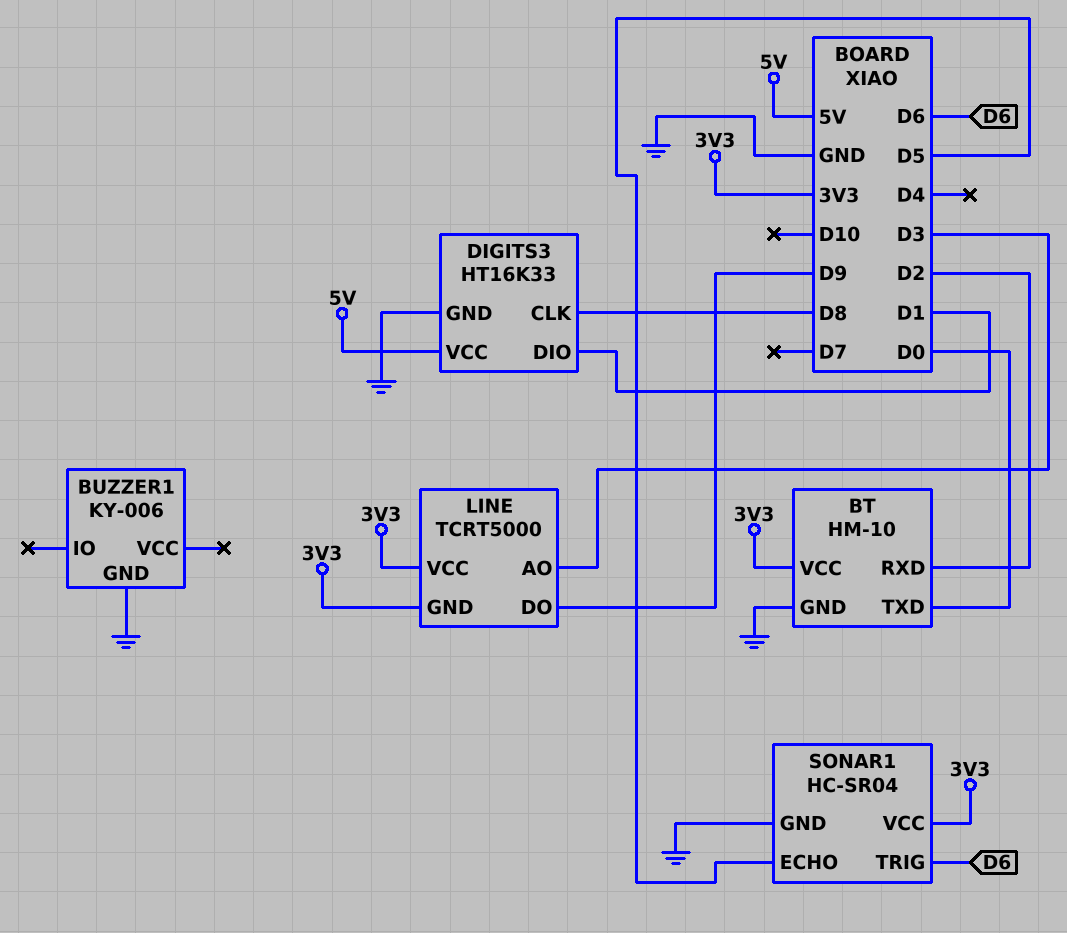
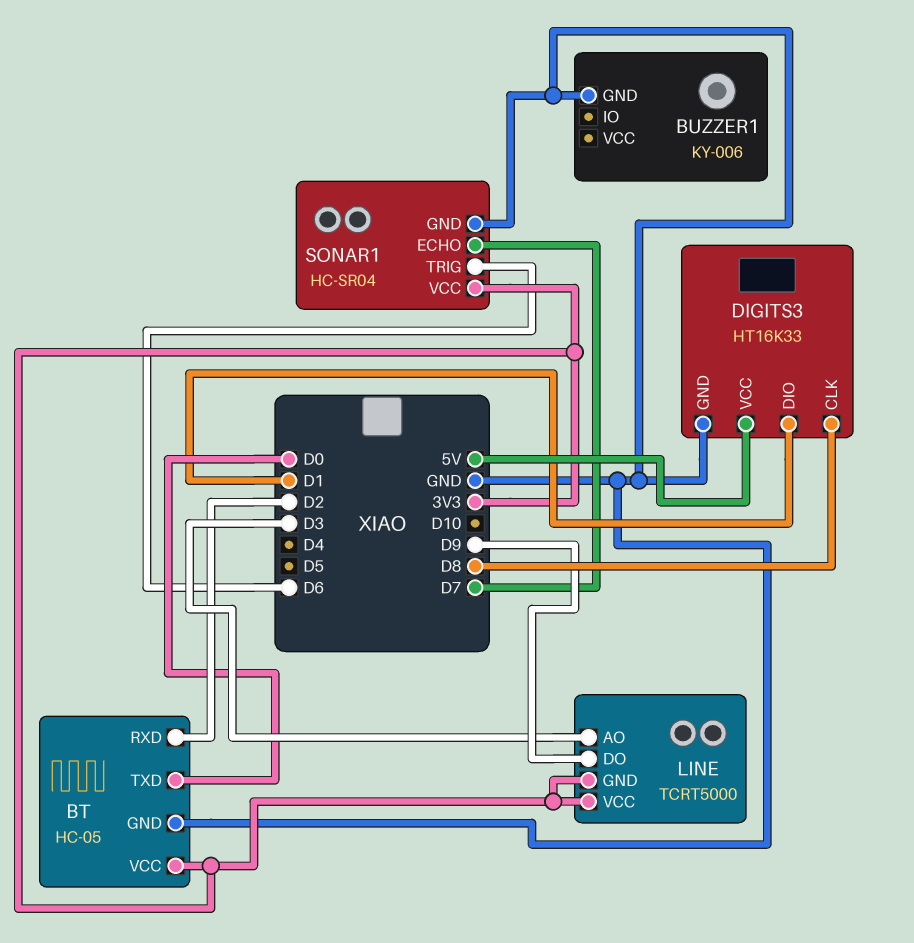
BT: HM-10 -> HC-05
SONAR1 pin ECHO: D5 -> D7

